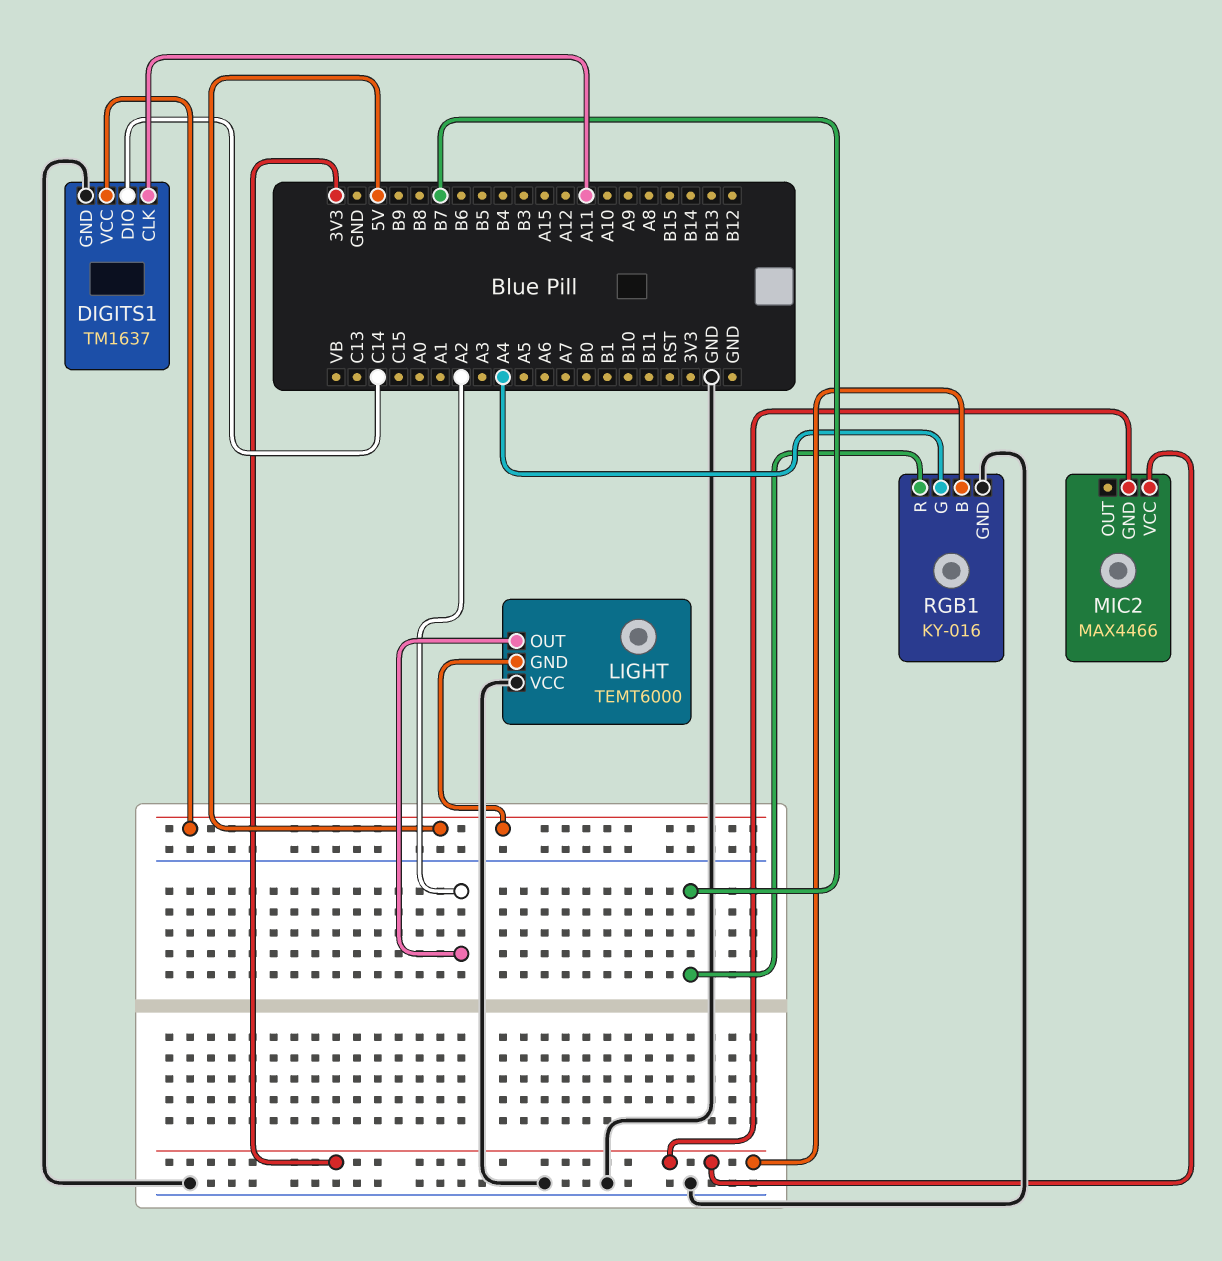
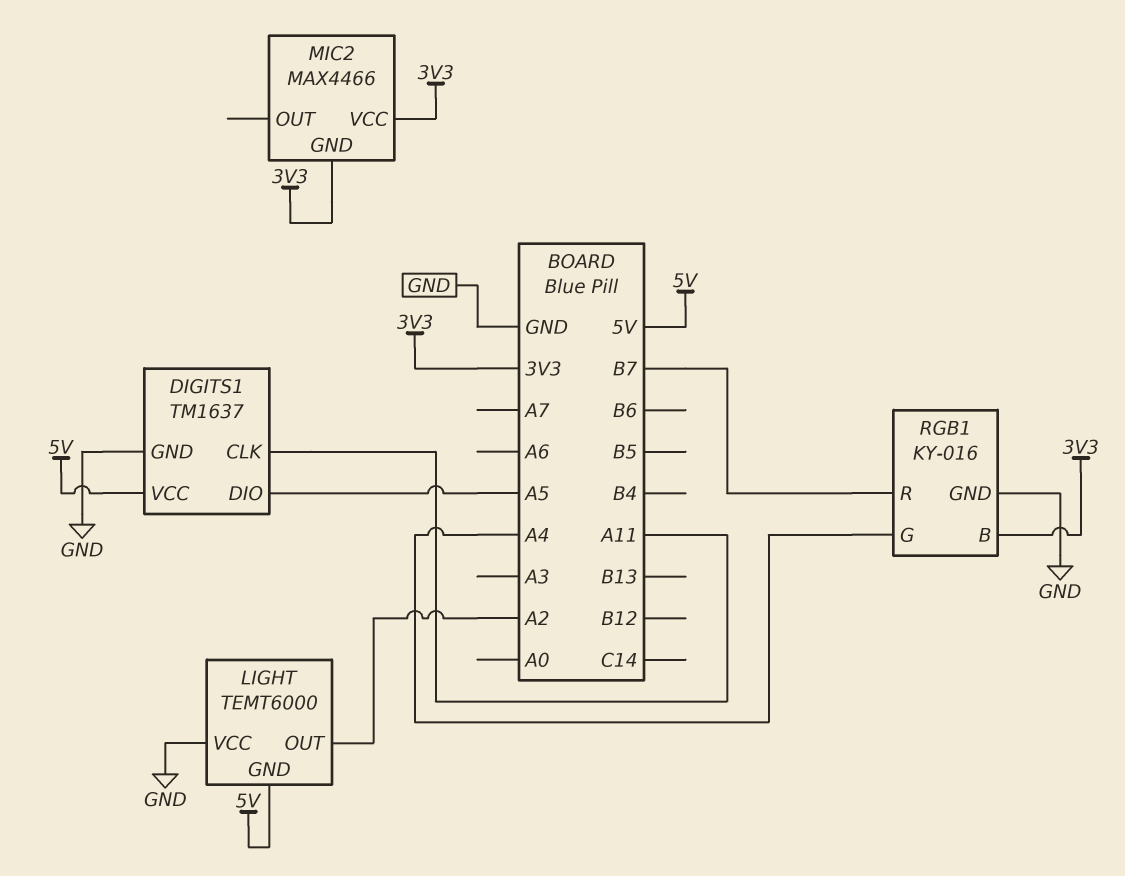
DIGITS1 pin DIO: C14 -> A5

